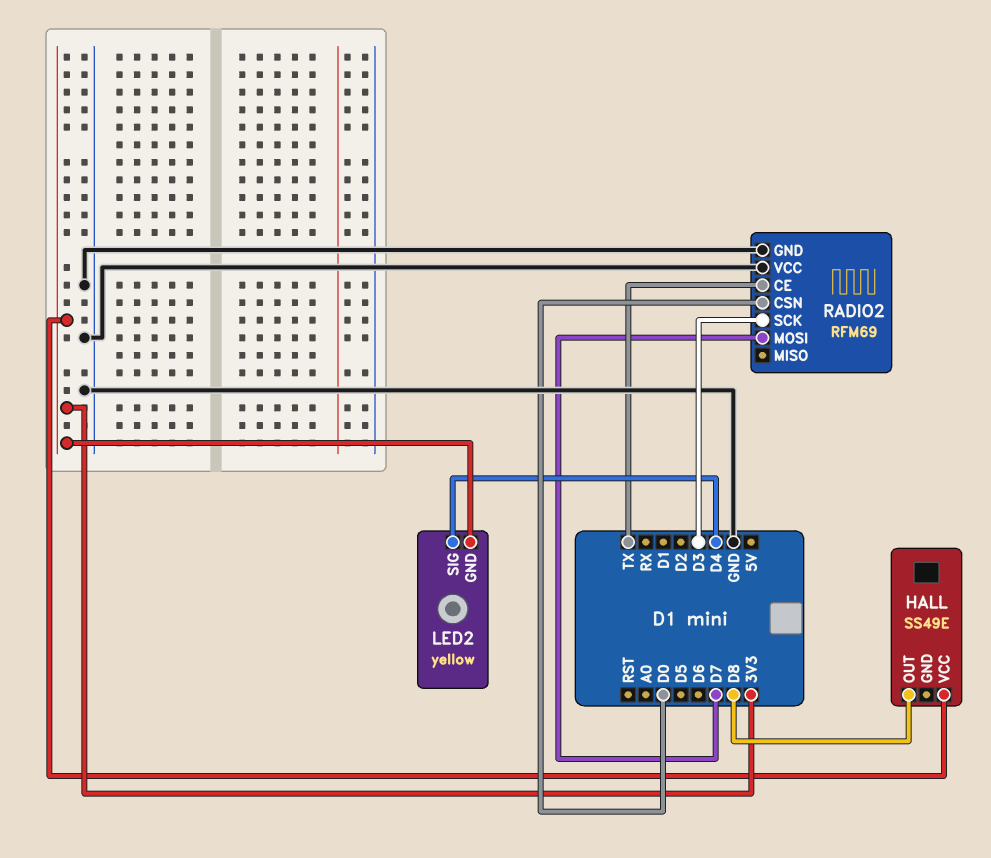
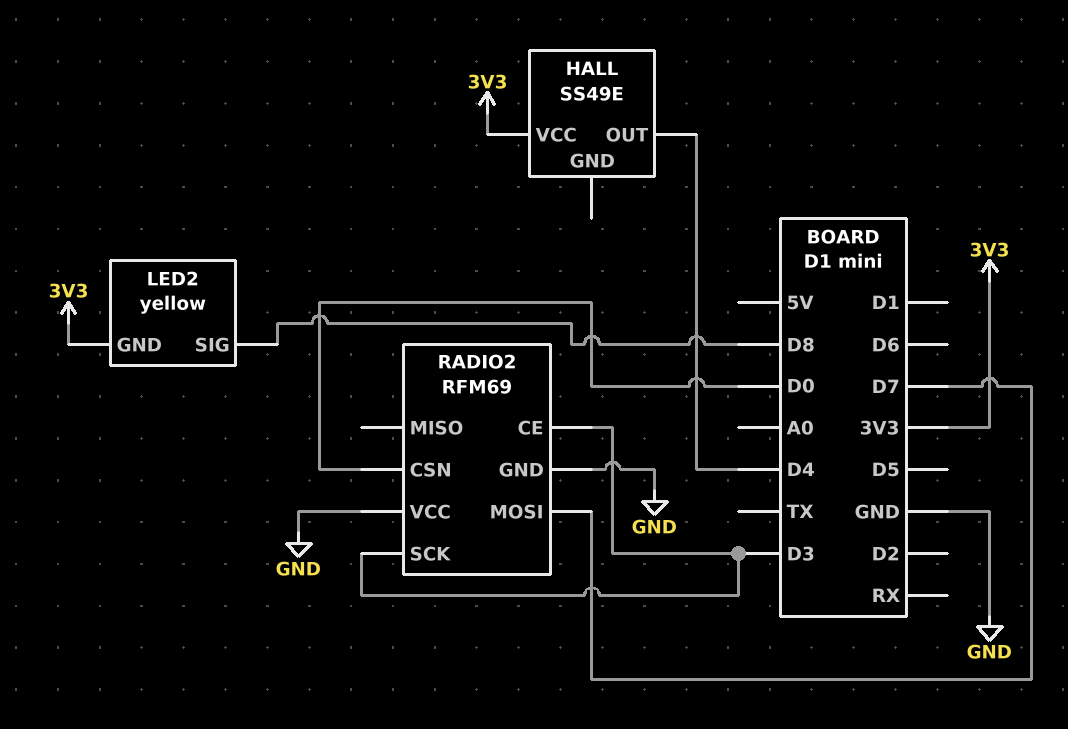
HALL pin OUT: D8 -> D4
LED2 pin SIG: D4 -> D8
RADIO2 pin CE: TX -> D3

